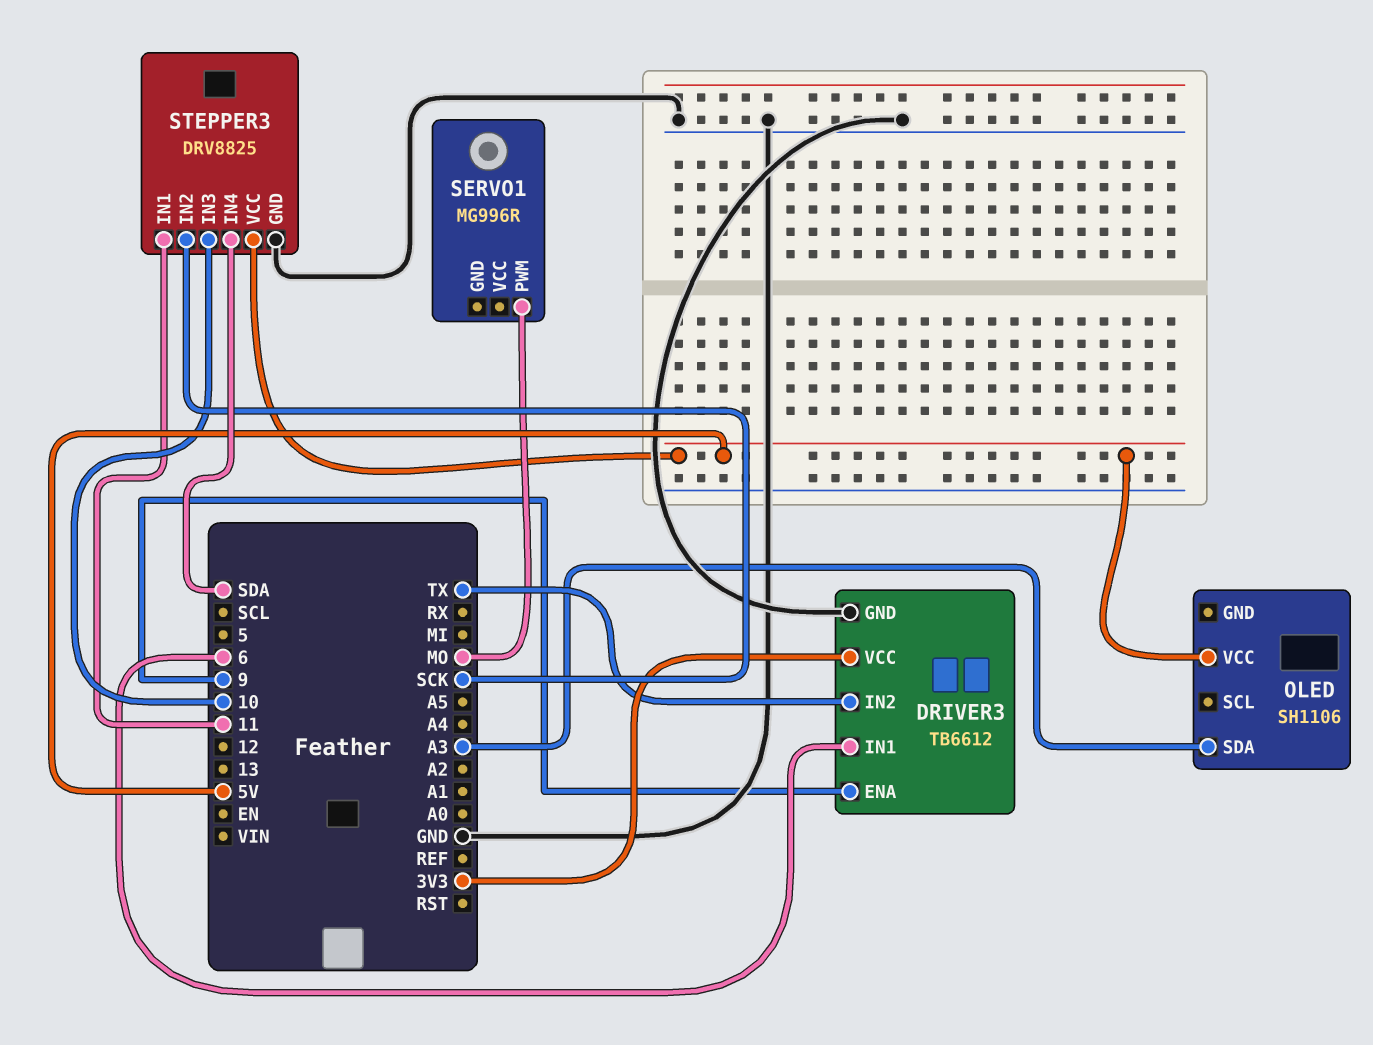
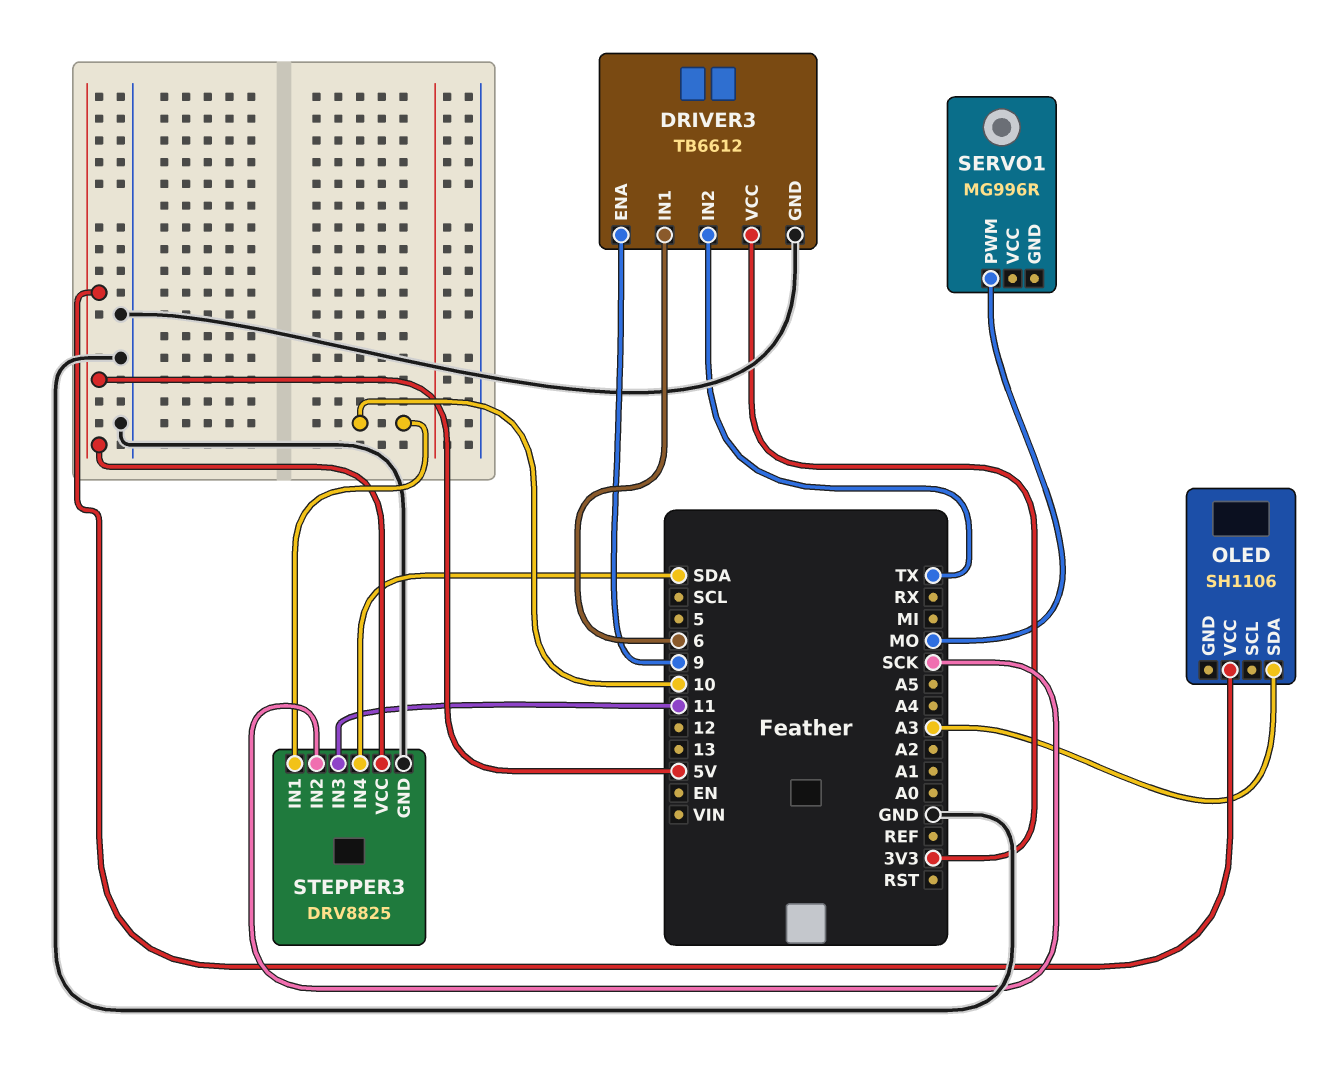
STEPPER3 pin IN1: 11 -> 10
STEPPER3 pin IN3: 10 -> 11

